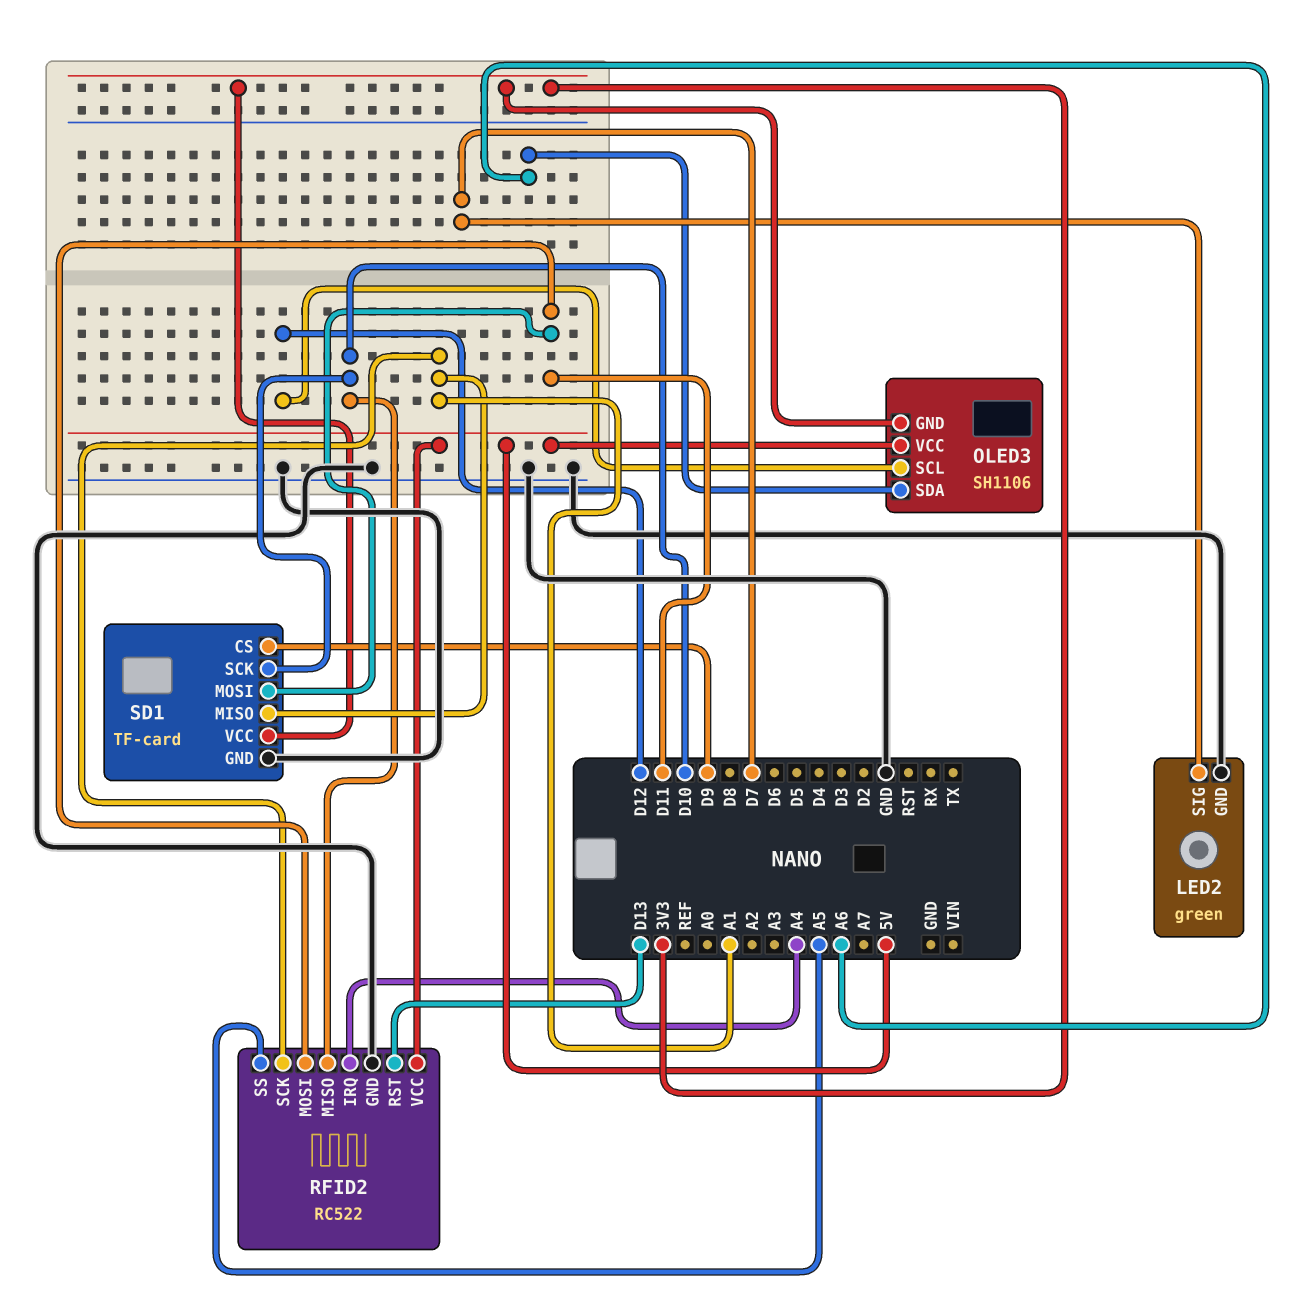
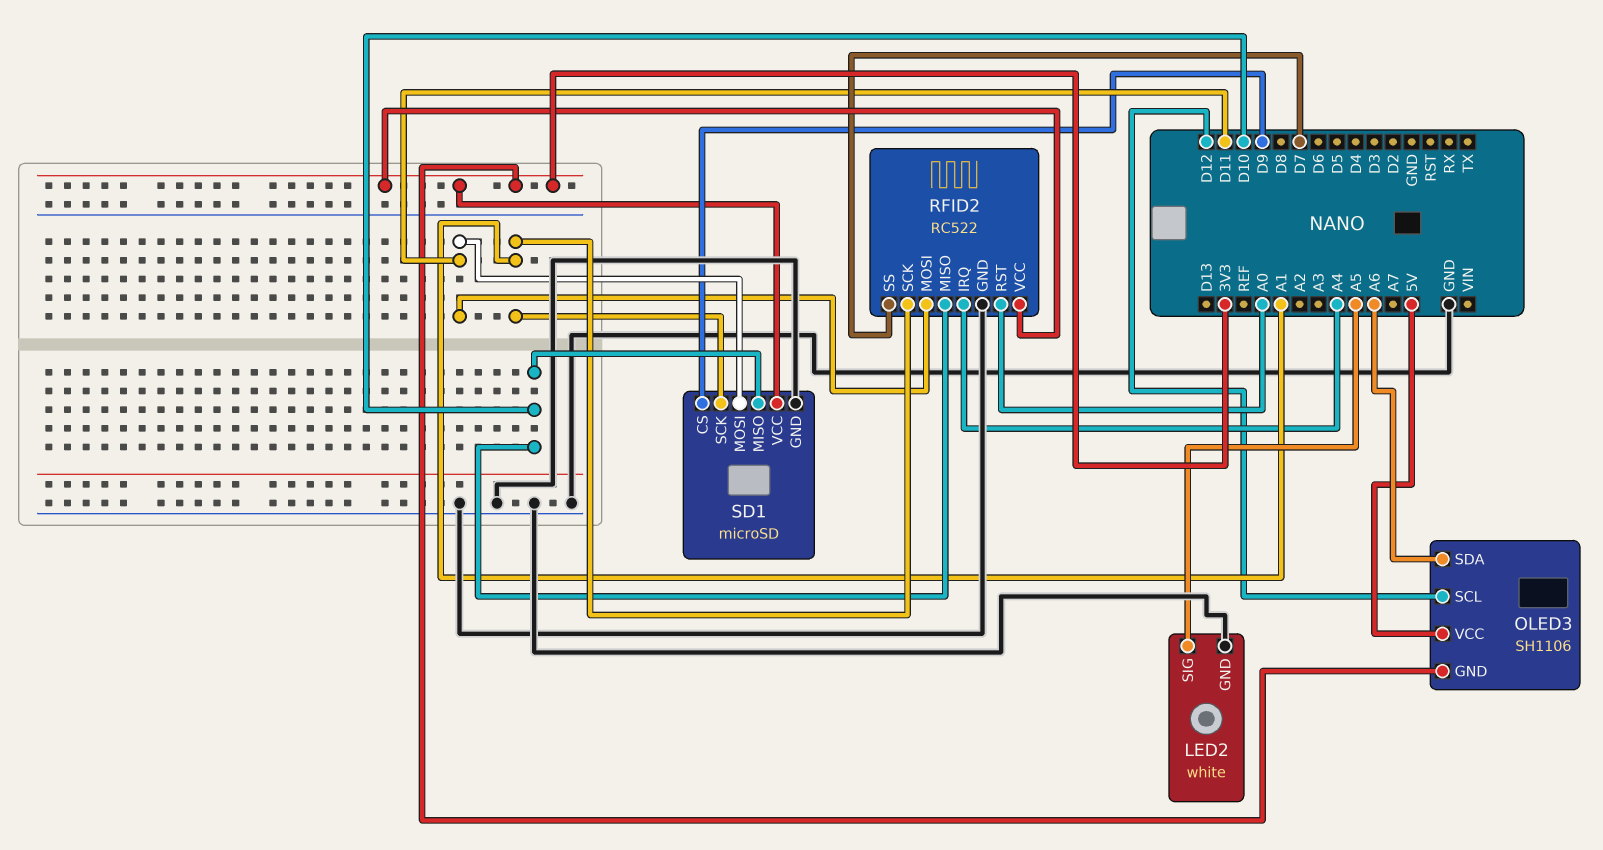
LED2: green -> white
LED2 pin SIG: D7 -> A5
RFID2 pin RST: D13 -> A0
RFID2 pin SS: A5 -> D7
RFID2 pin VCC: 5V -> 3V3
SD1: TF-card -> microSD
SD1 pin MISO: A1 -> D10
SD1 pin SCK: D10 -> A1

